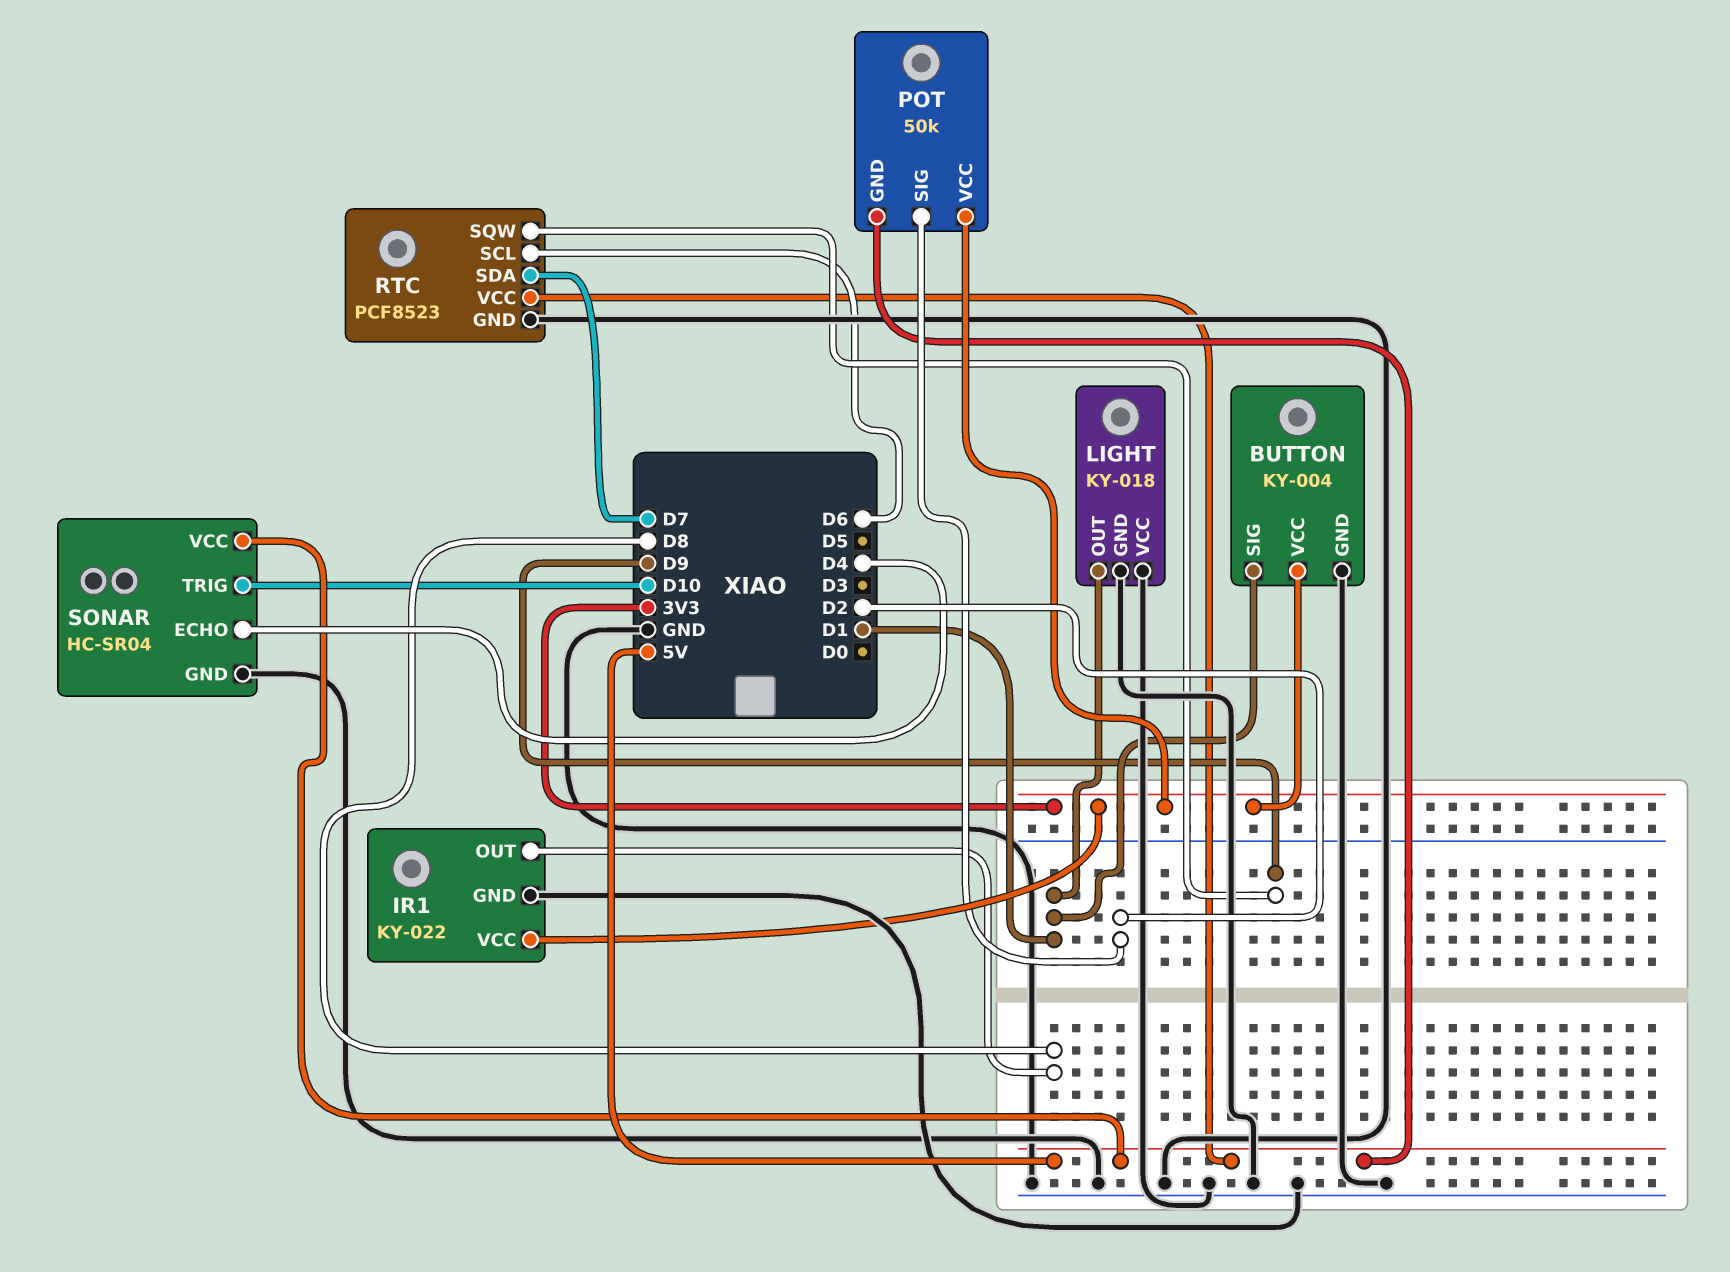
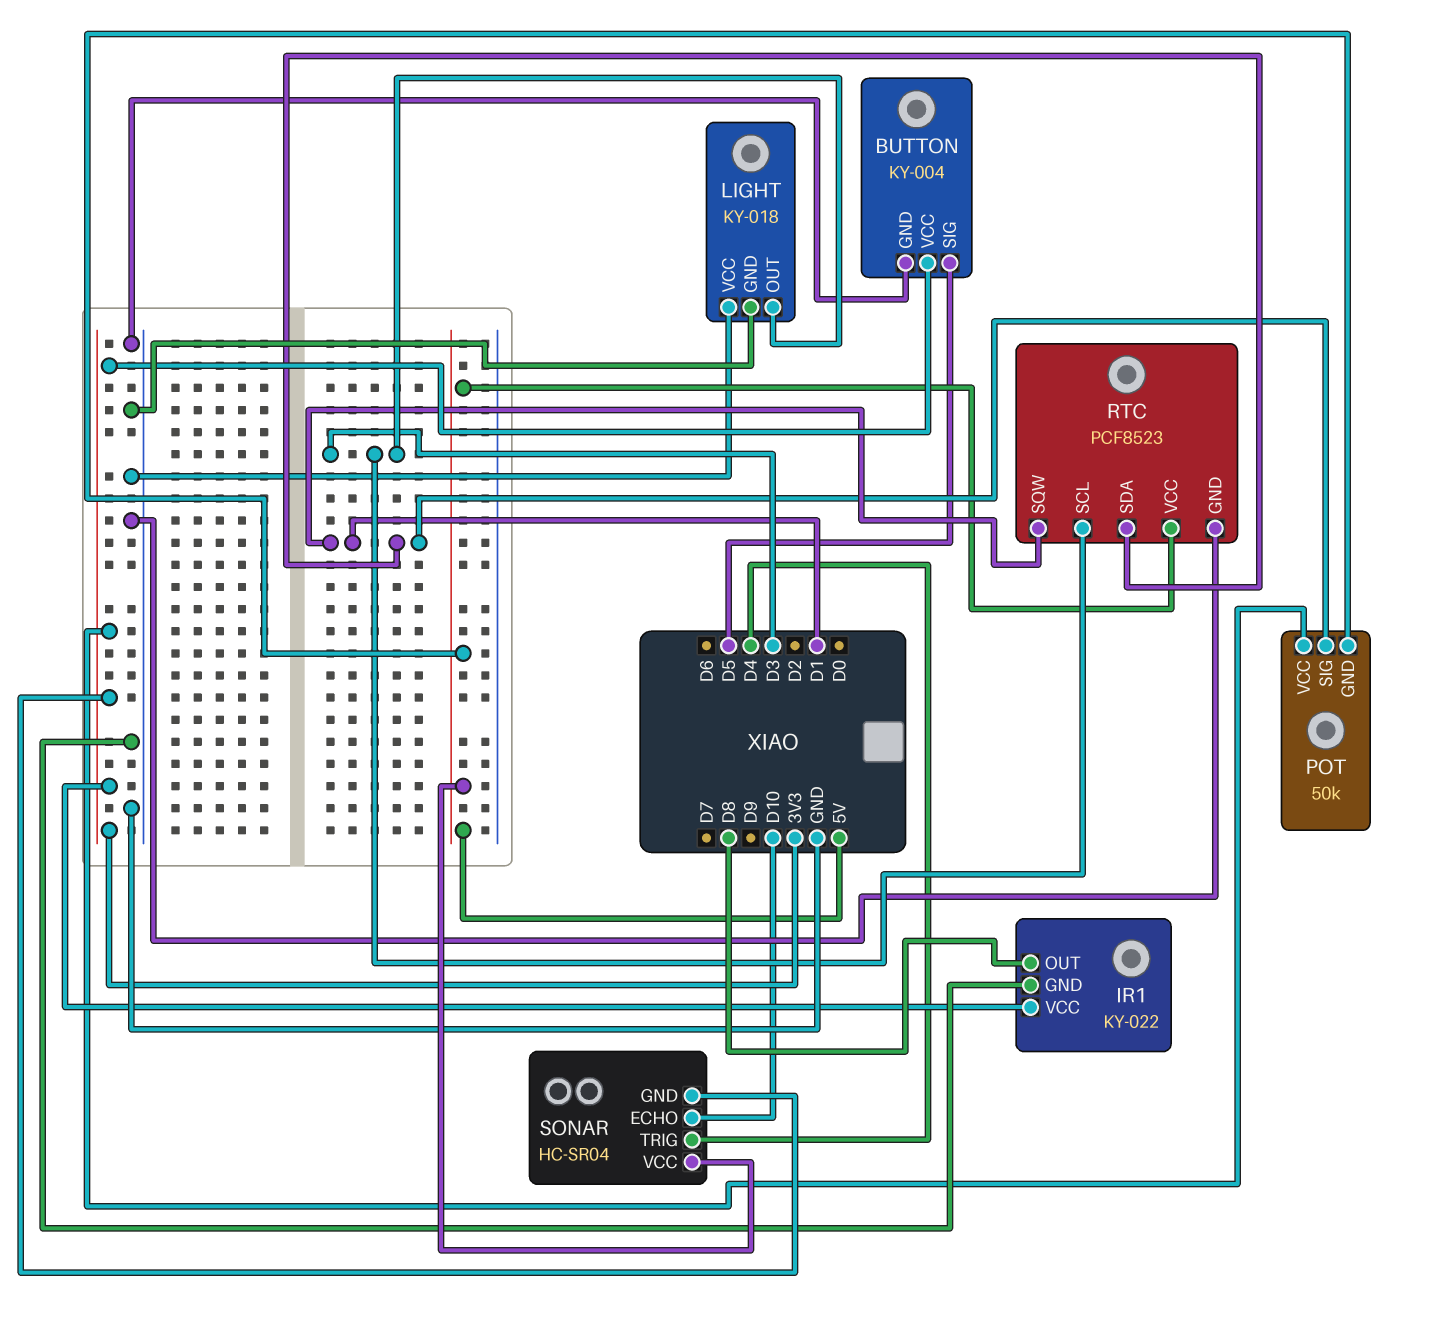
BUTTON pin SIG: D1 -> D5
LIGHT pin OUT: D1 -> D3
POT pin SIG: D2 -> D1
RTC pin SCL: D6 -> D3
RTC pin SDA: D7 -> D1
RTC pin SQW: D9 -> D1
SONAR pin ECHO: D4 -> D10
SONAR pin GND: GND -> 3V3
SONAR pin TRIG: D10 -> D4

